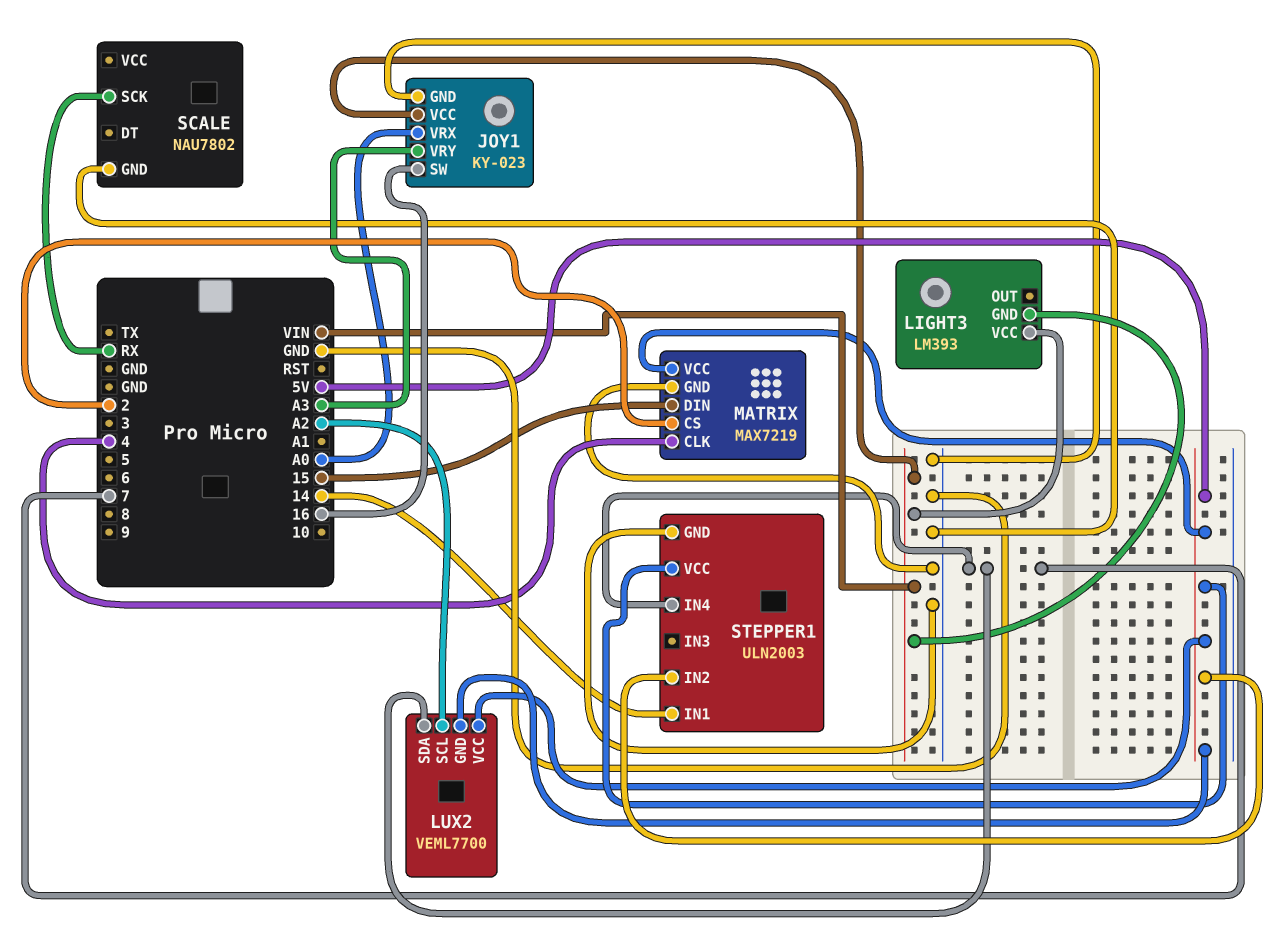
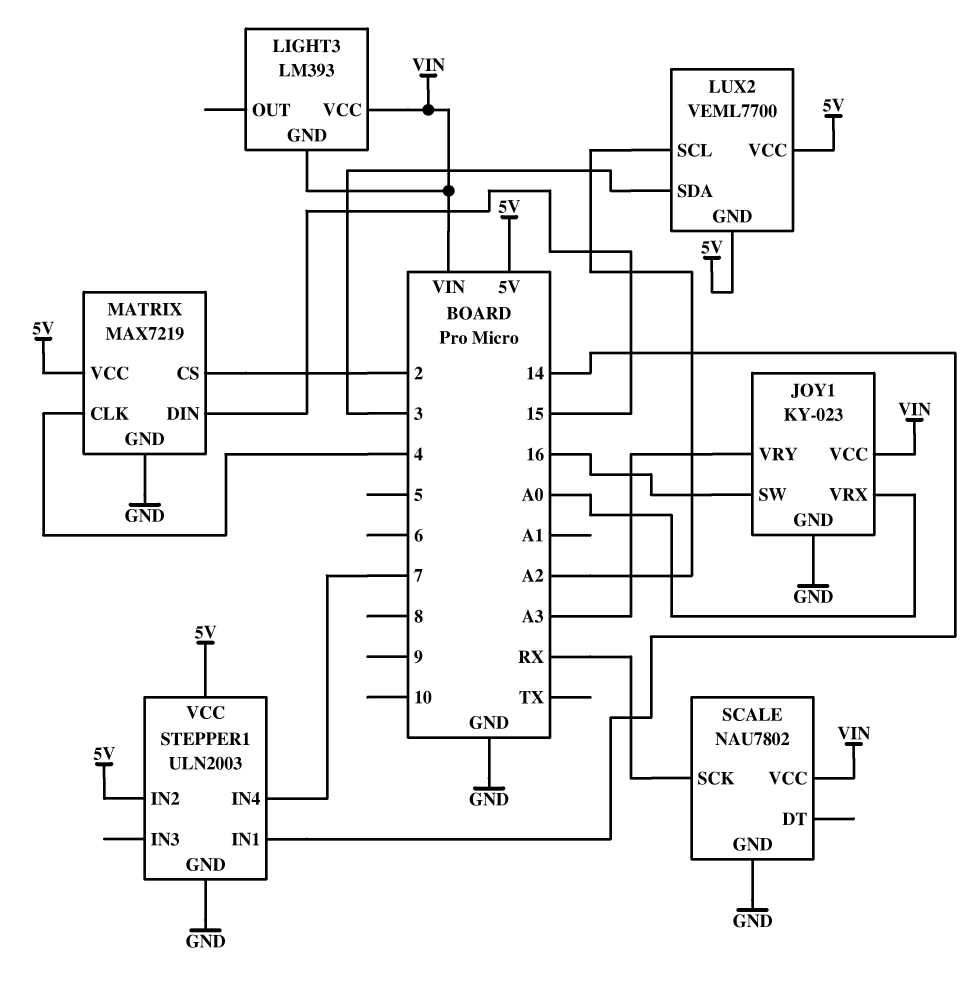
LUX2 pin SDA: 7 -> 3
SCALE pin VCC: none -> VIN

